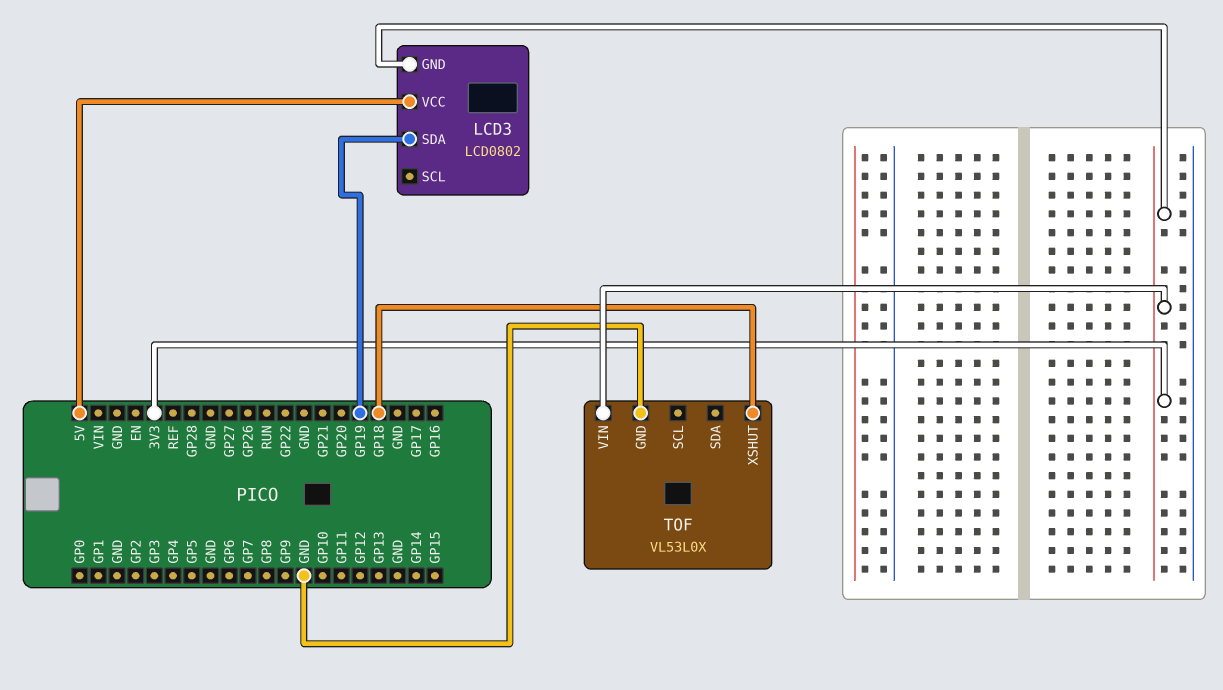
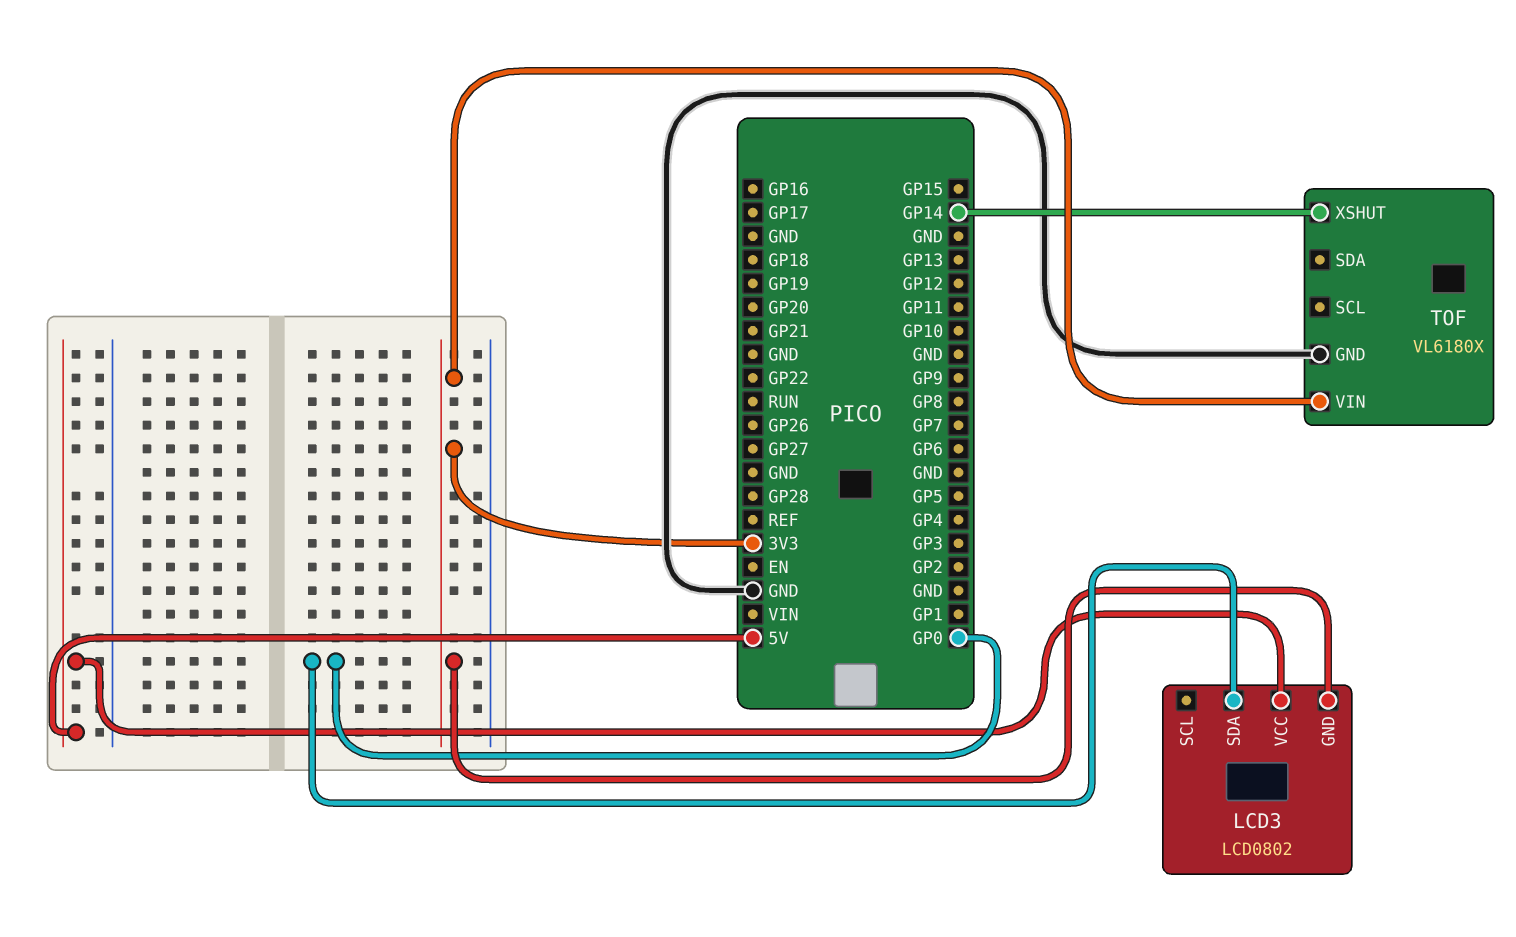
LCD3 pin SDA: GP19 -> GP0
TOF: VL53L0X -> VL6180X
TOF pin XSHUT: GP18 -> GP14

